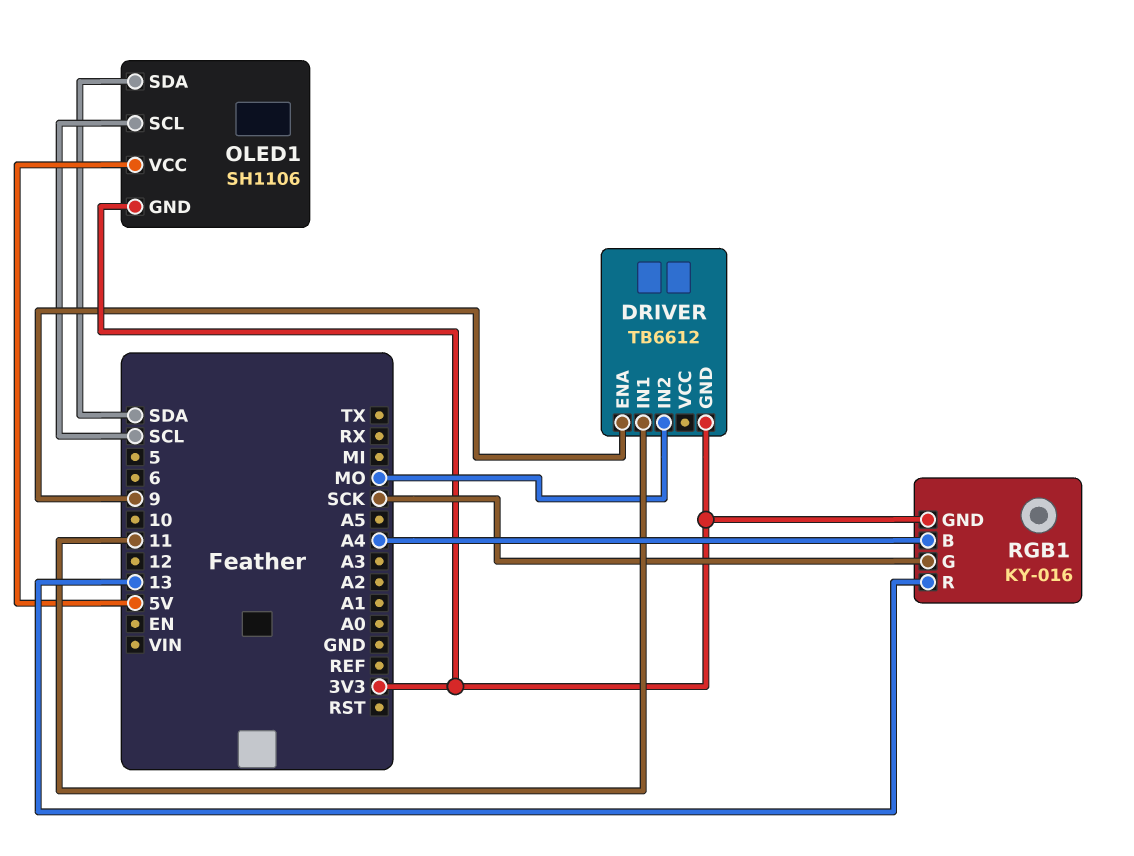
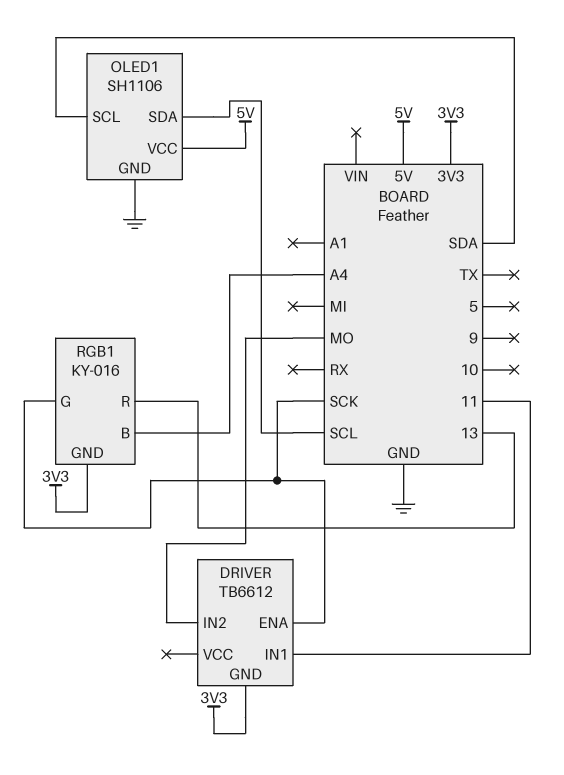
DRIVER pin ENA: 9 -> SCK
OLED1 pin GND: 3V3 -> GND
OLED1 pin SCL: SCL -> SDA
OLED1 pin SDA: SDA -> SCL

